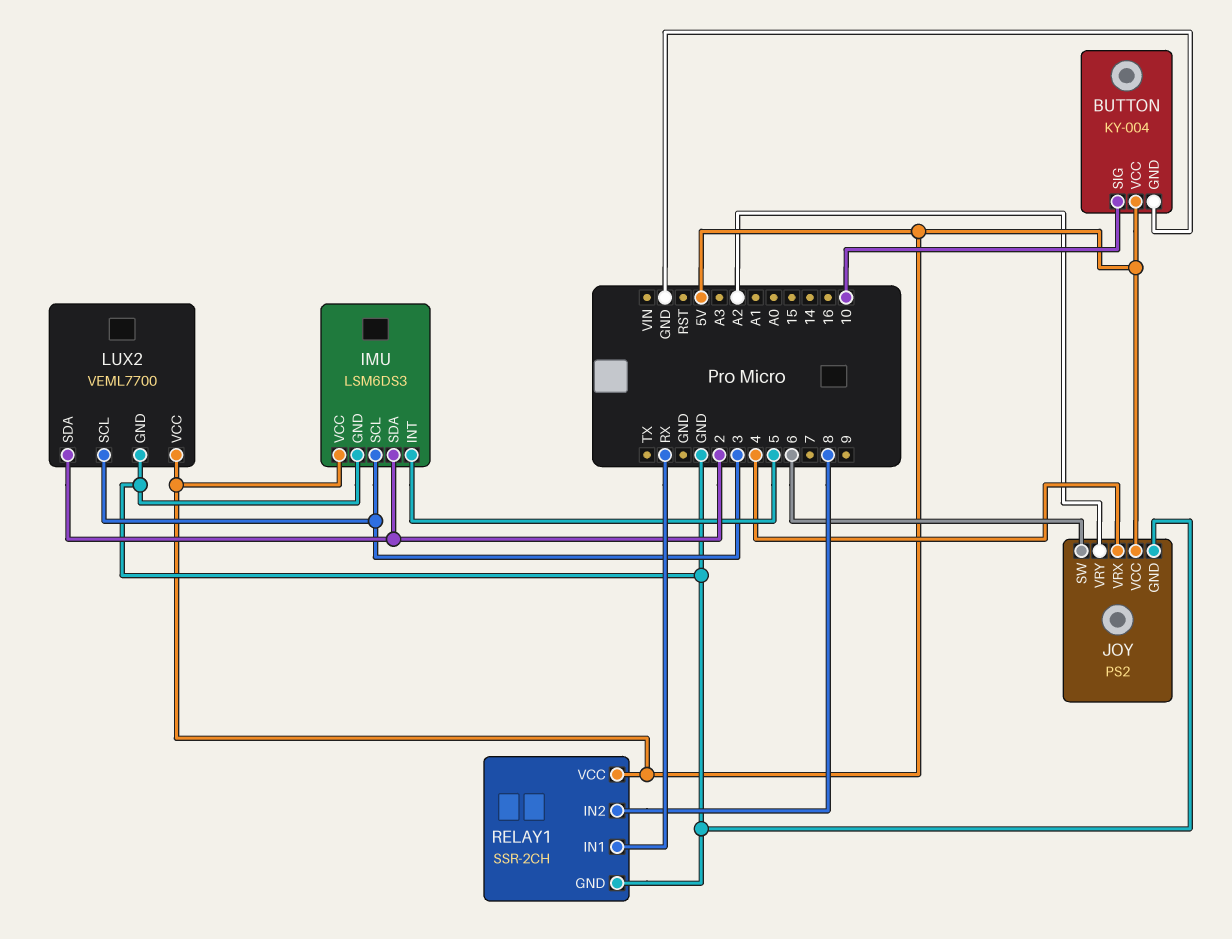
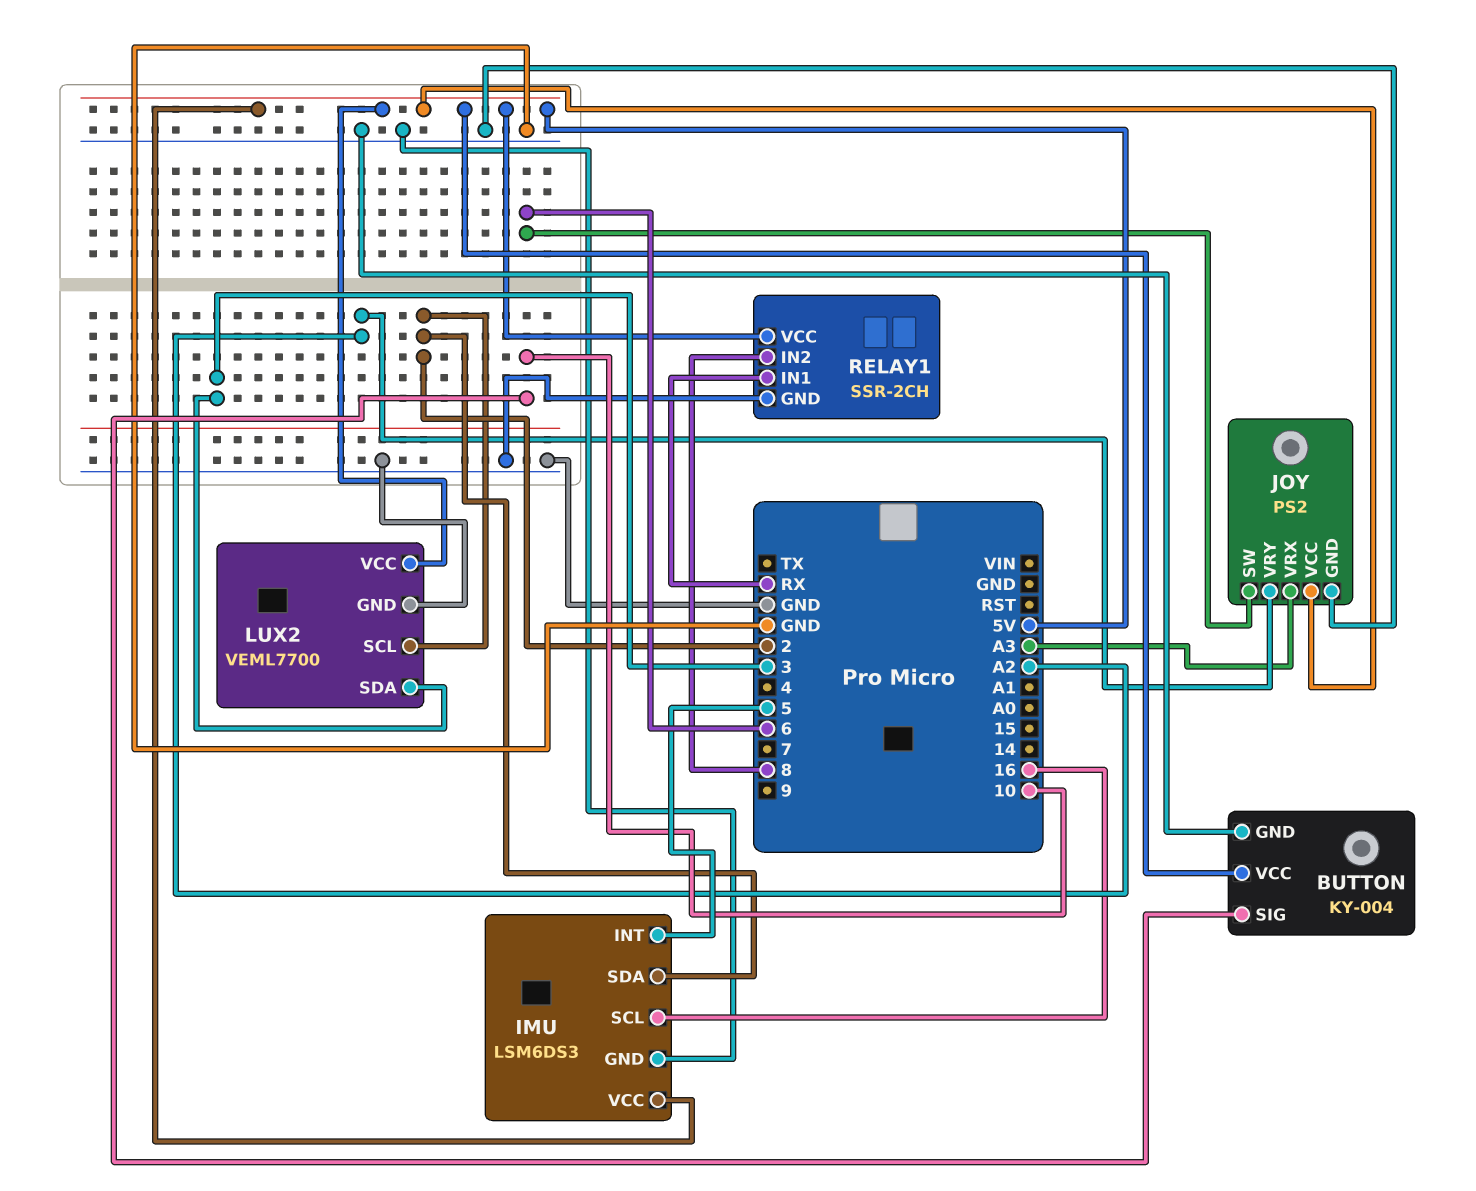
IMU pin SCL: 3 -> 16
JOY pin VRX: 4 -> A3
LUX2 pin SCL: 3 -> 2
LUX2 pin SDA: 2 -> 3

